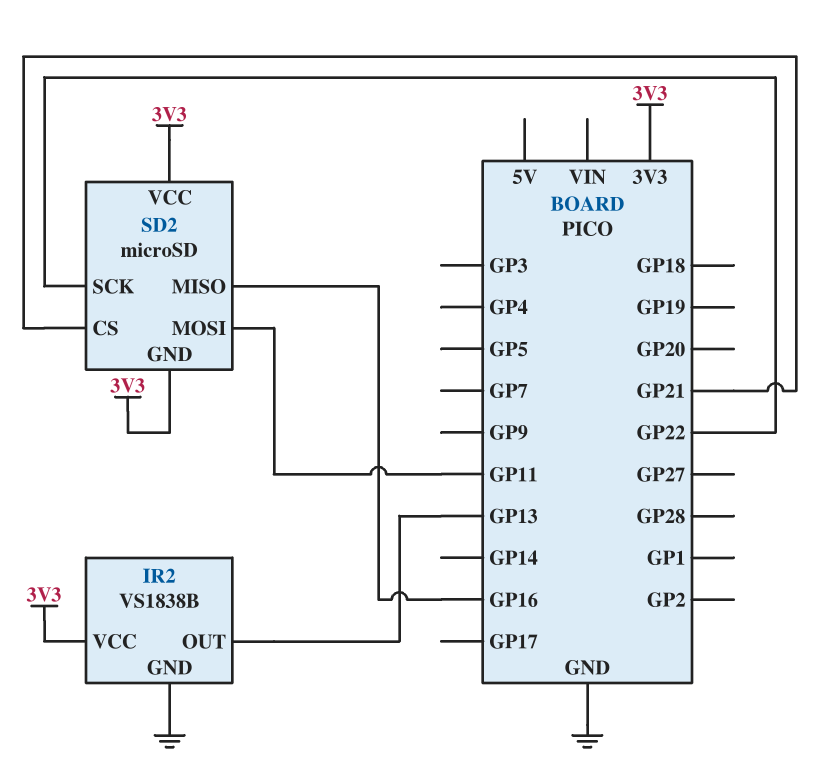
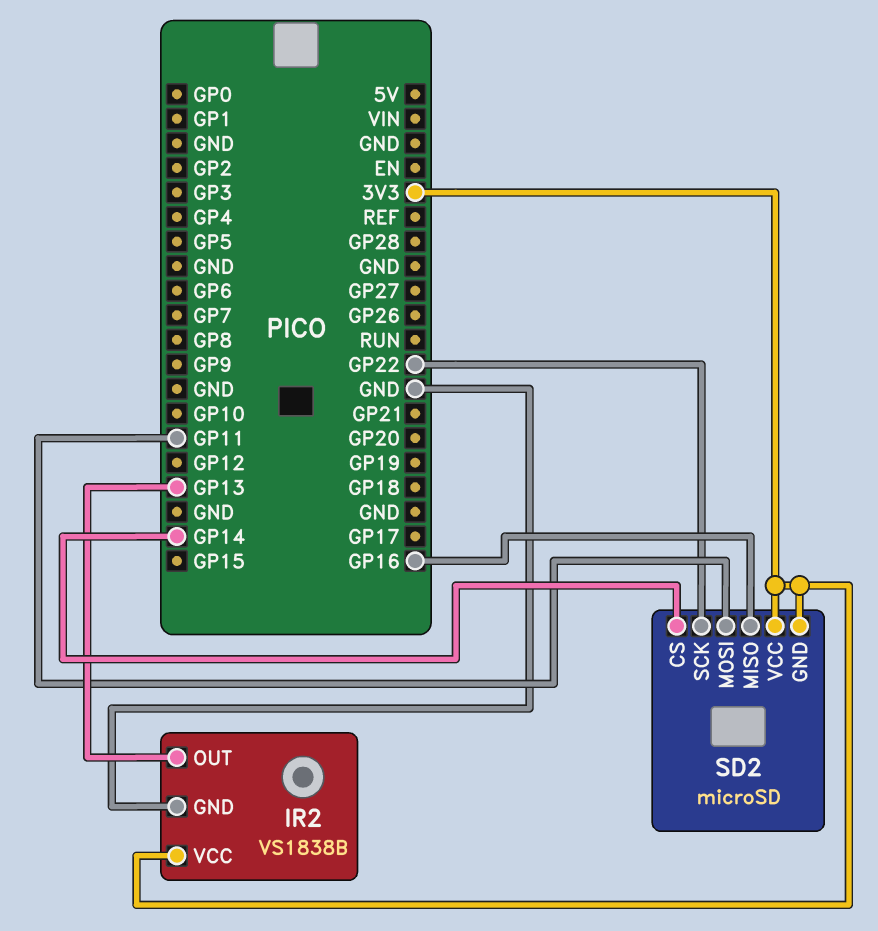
SD2 pin CS: GP21 -> GP14

